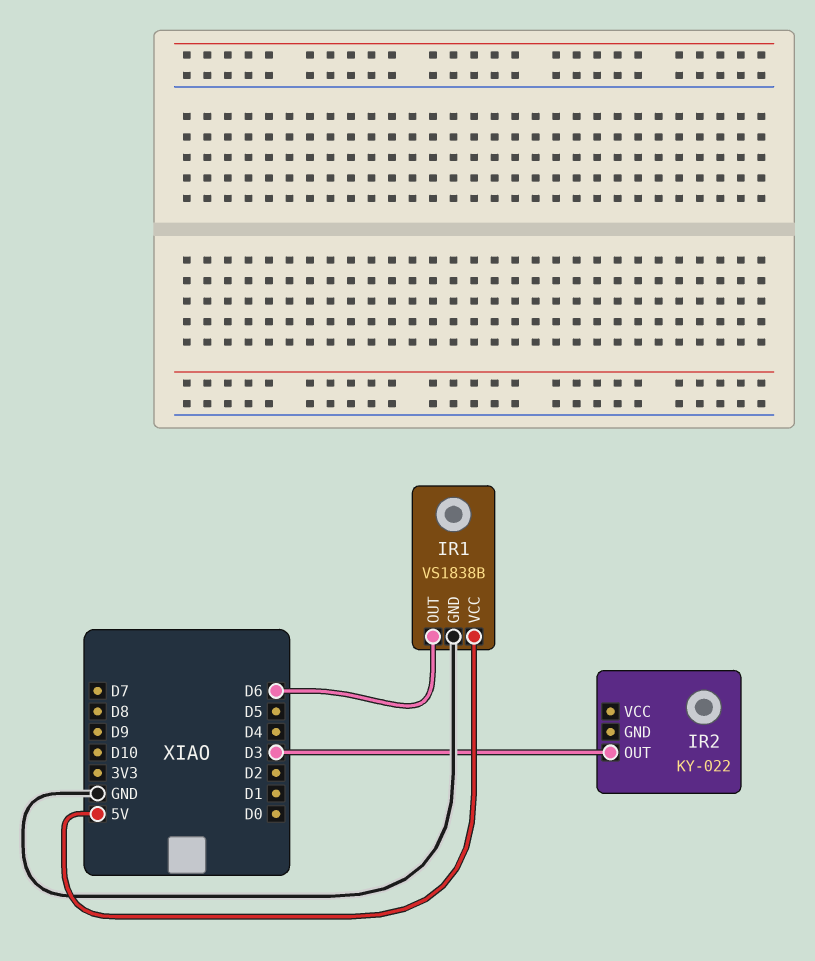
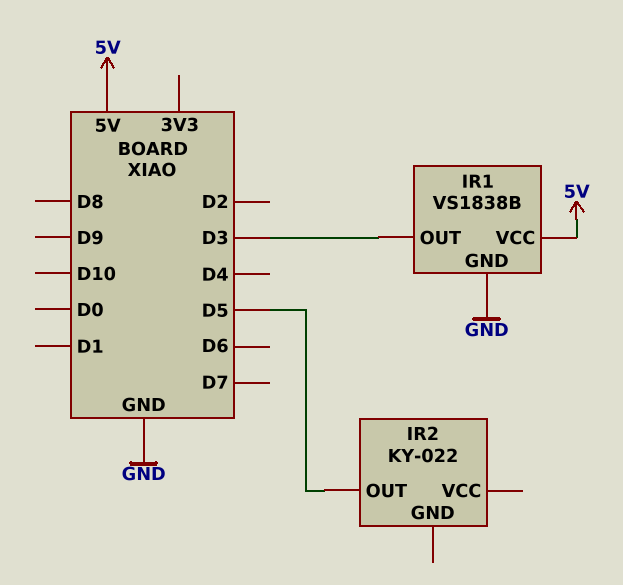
IR1 pin OUT: D6 -> D3
IR2 pin OUT: D3 -> D5

